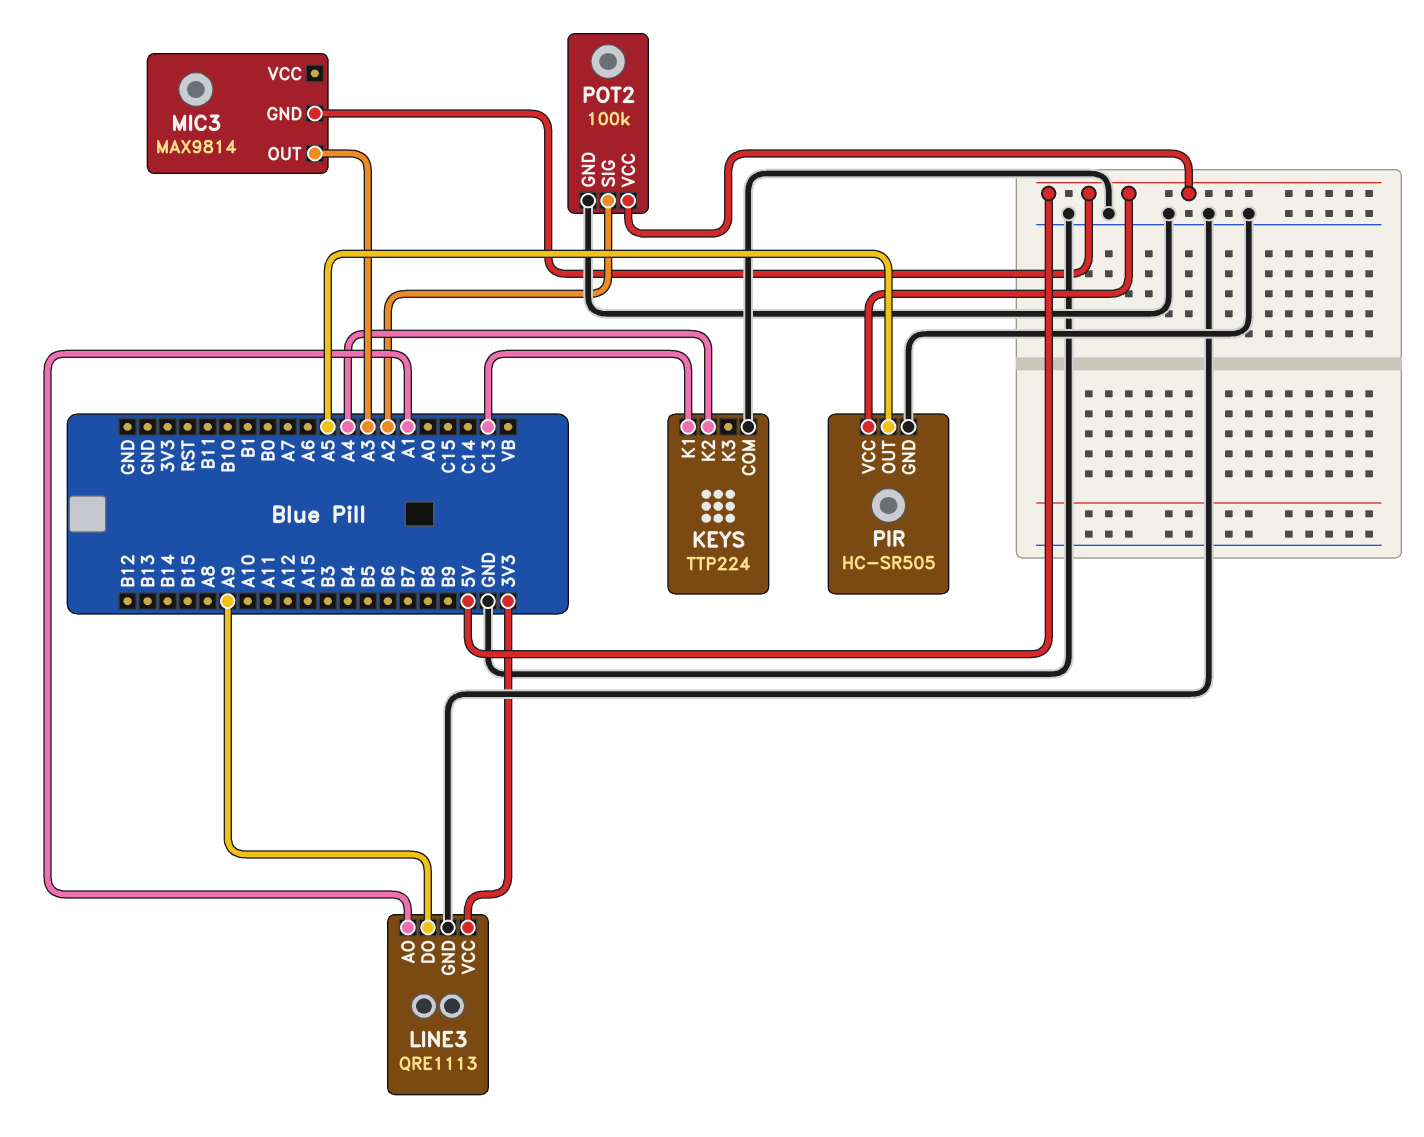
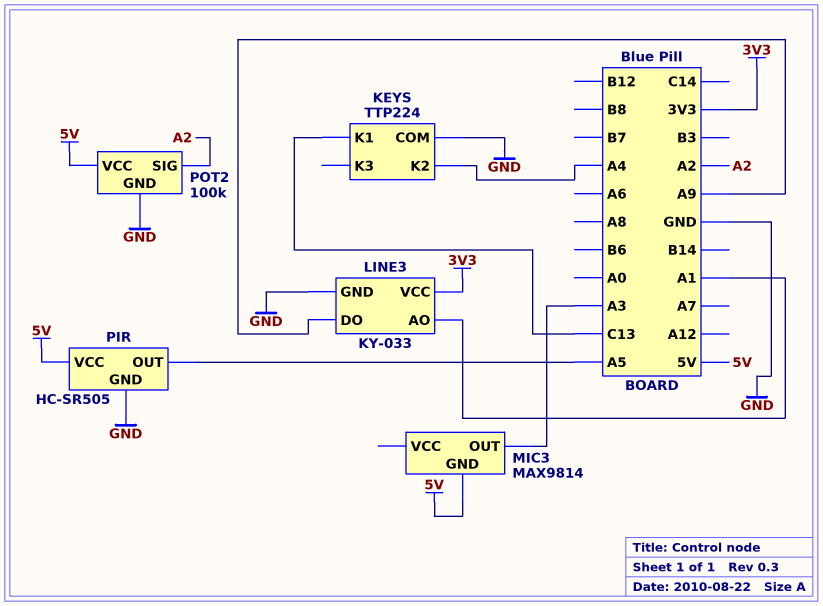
LINE3: QRE1113 -> KY-033

